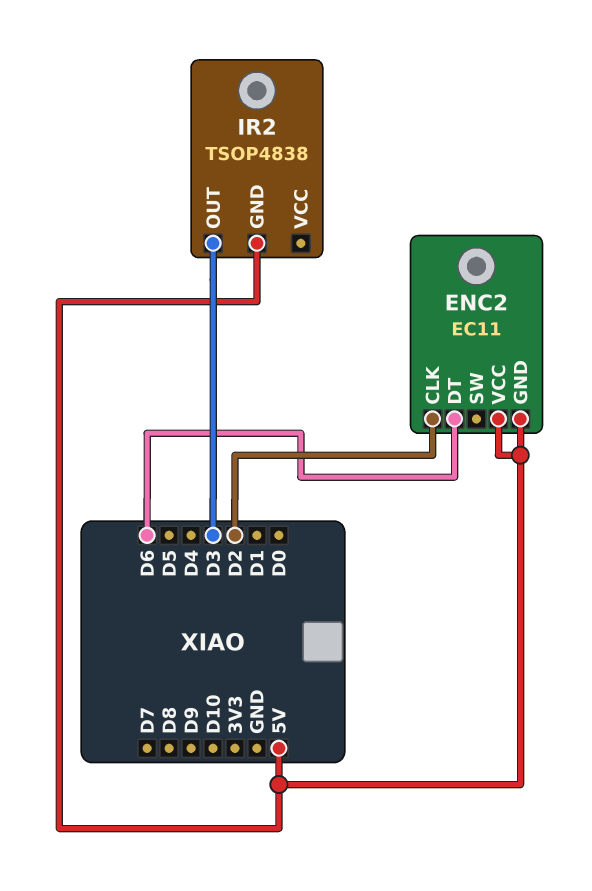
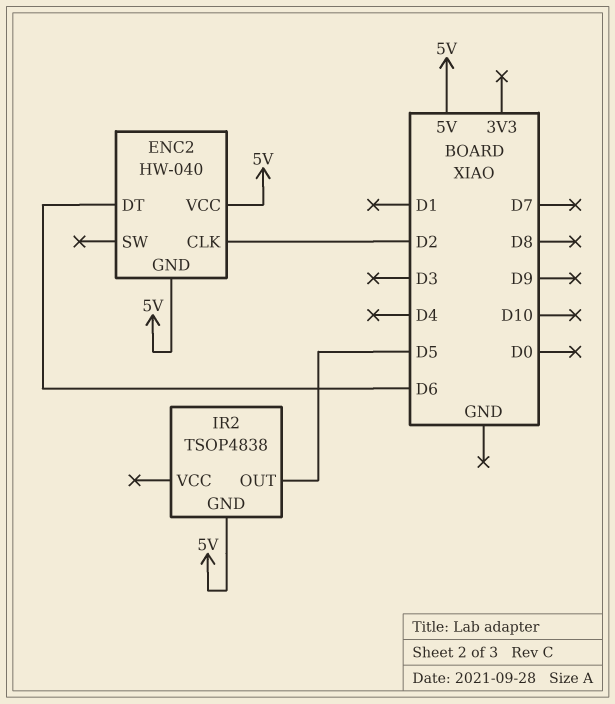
ENC2: EC11 -> HW-040
IR2 pin OUT: D3 -> D5

